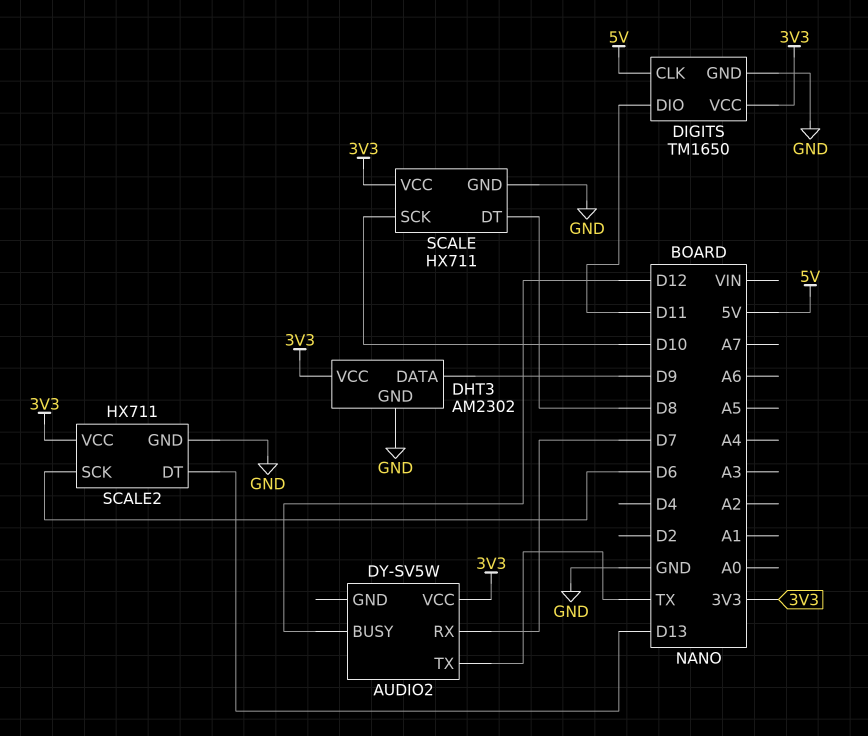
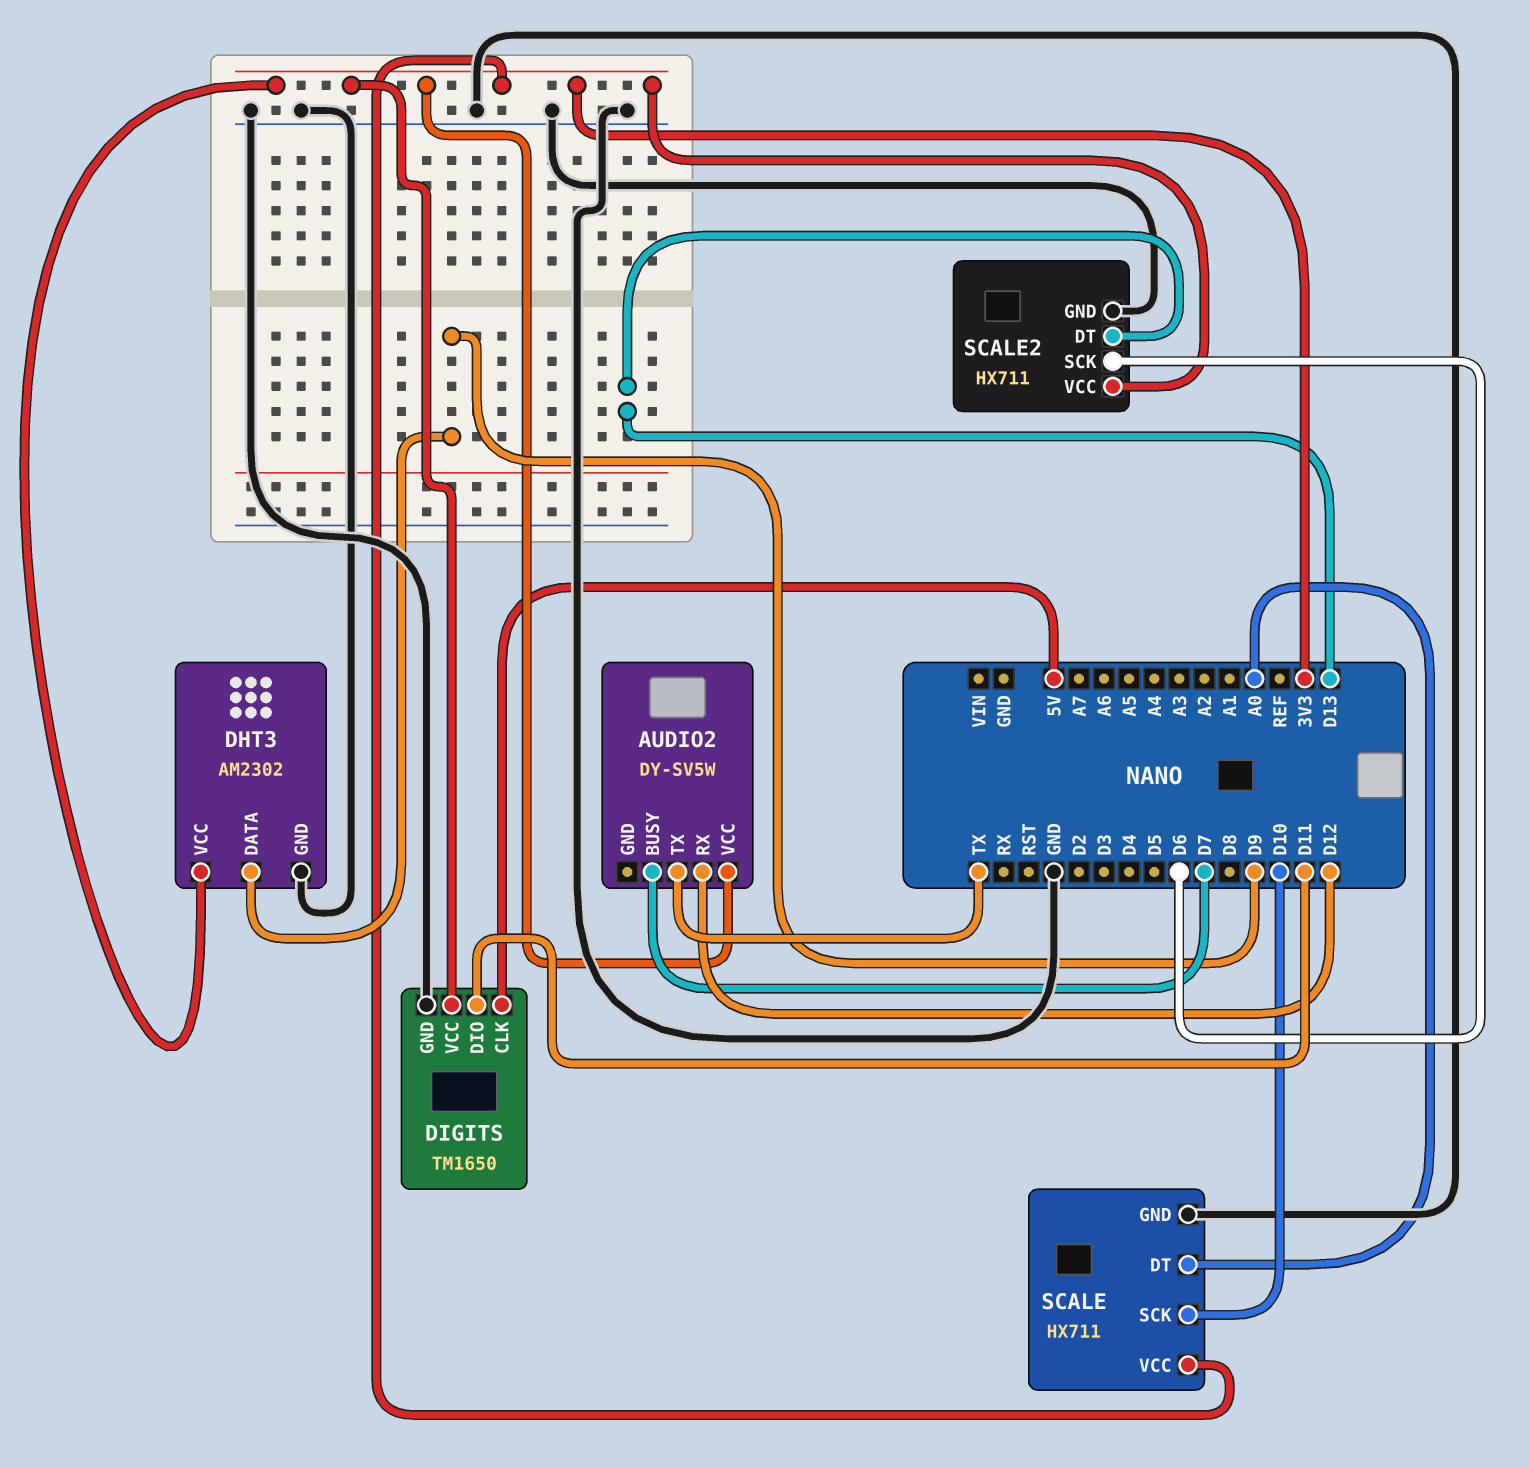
AUDIO2 pin BUSY: D12 -> D7
AUDIO2 pin RX: D7 -> D12
SCALE pin DT: D8 -> A0

